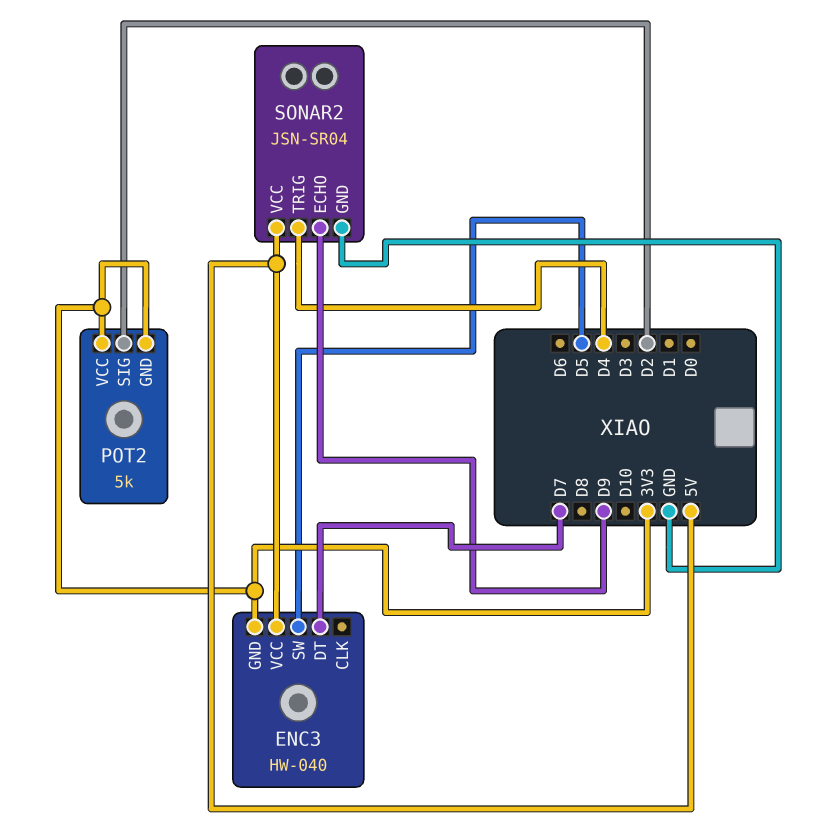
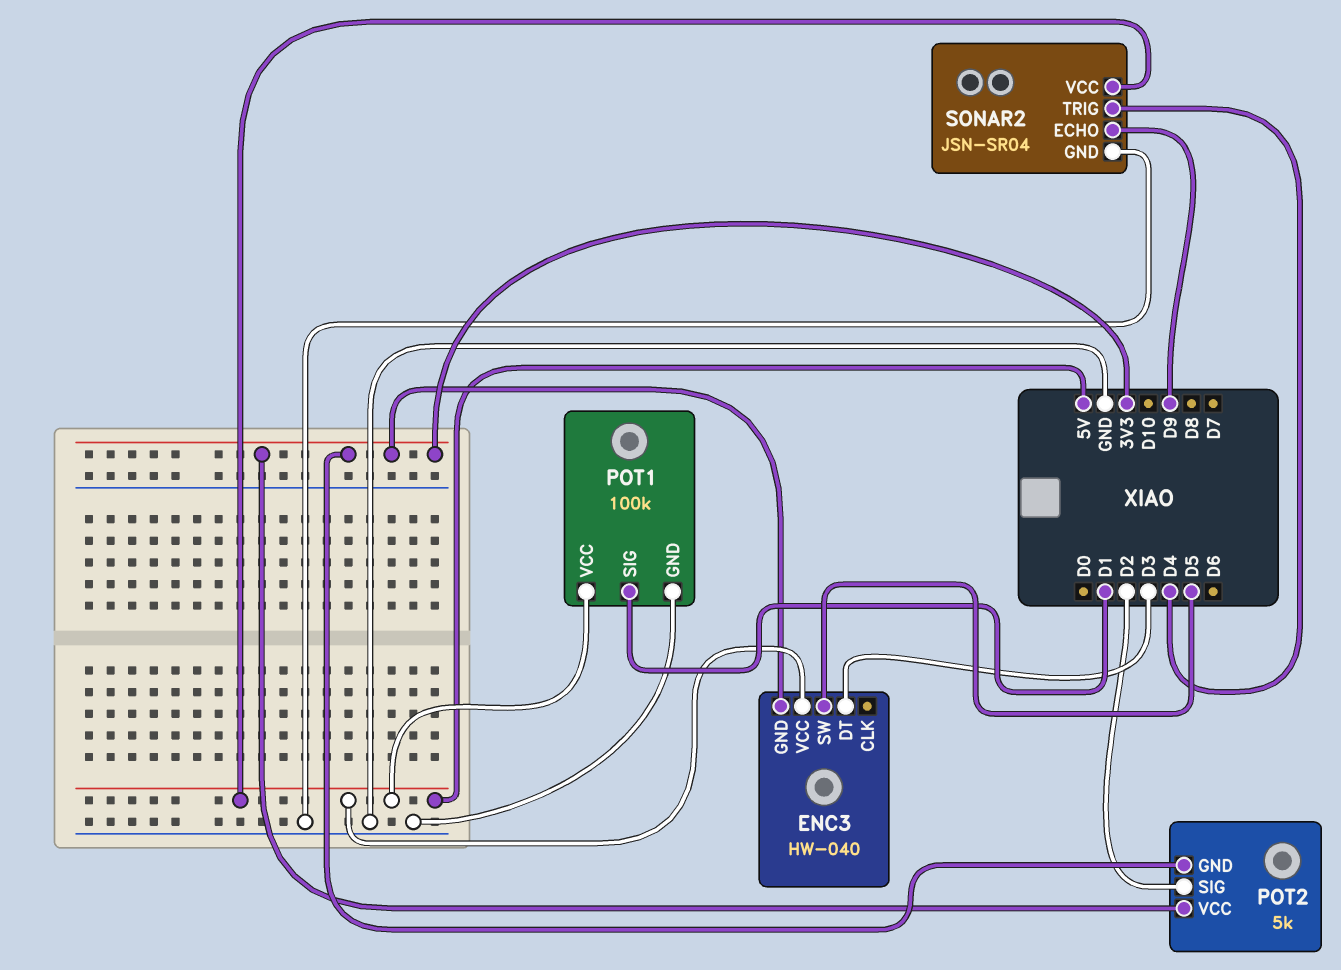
ENC3 pin DT: D7 -> D3
POT1: none -> 100k
POT1 pin GND: none -> GND
POT1 pin SIG: none -> D1
POT1 pin VCC: none -> 5V

